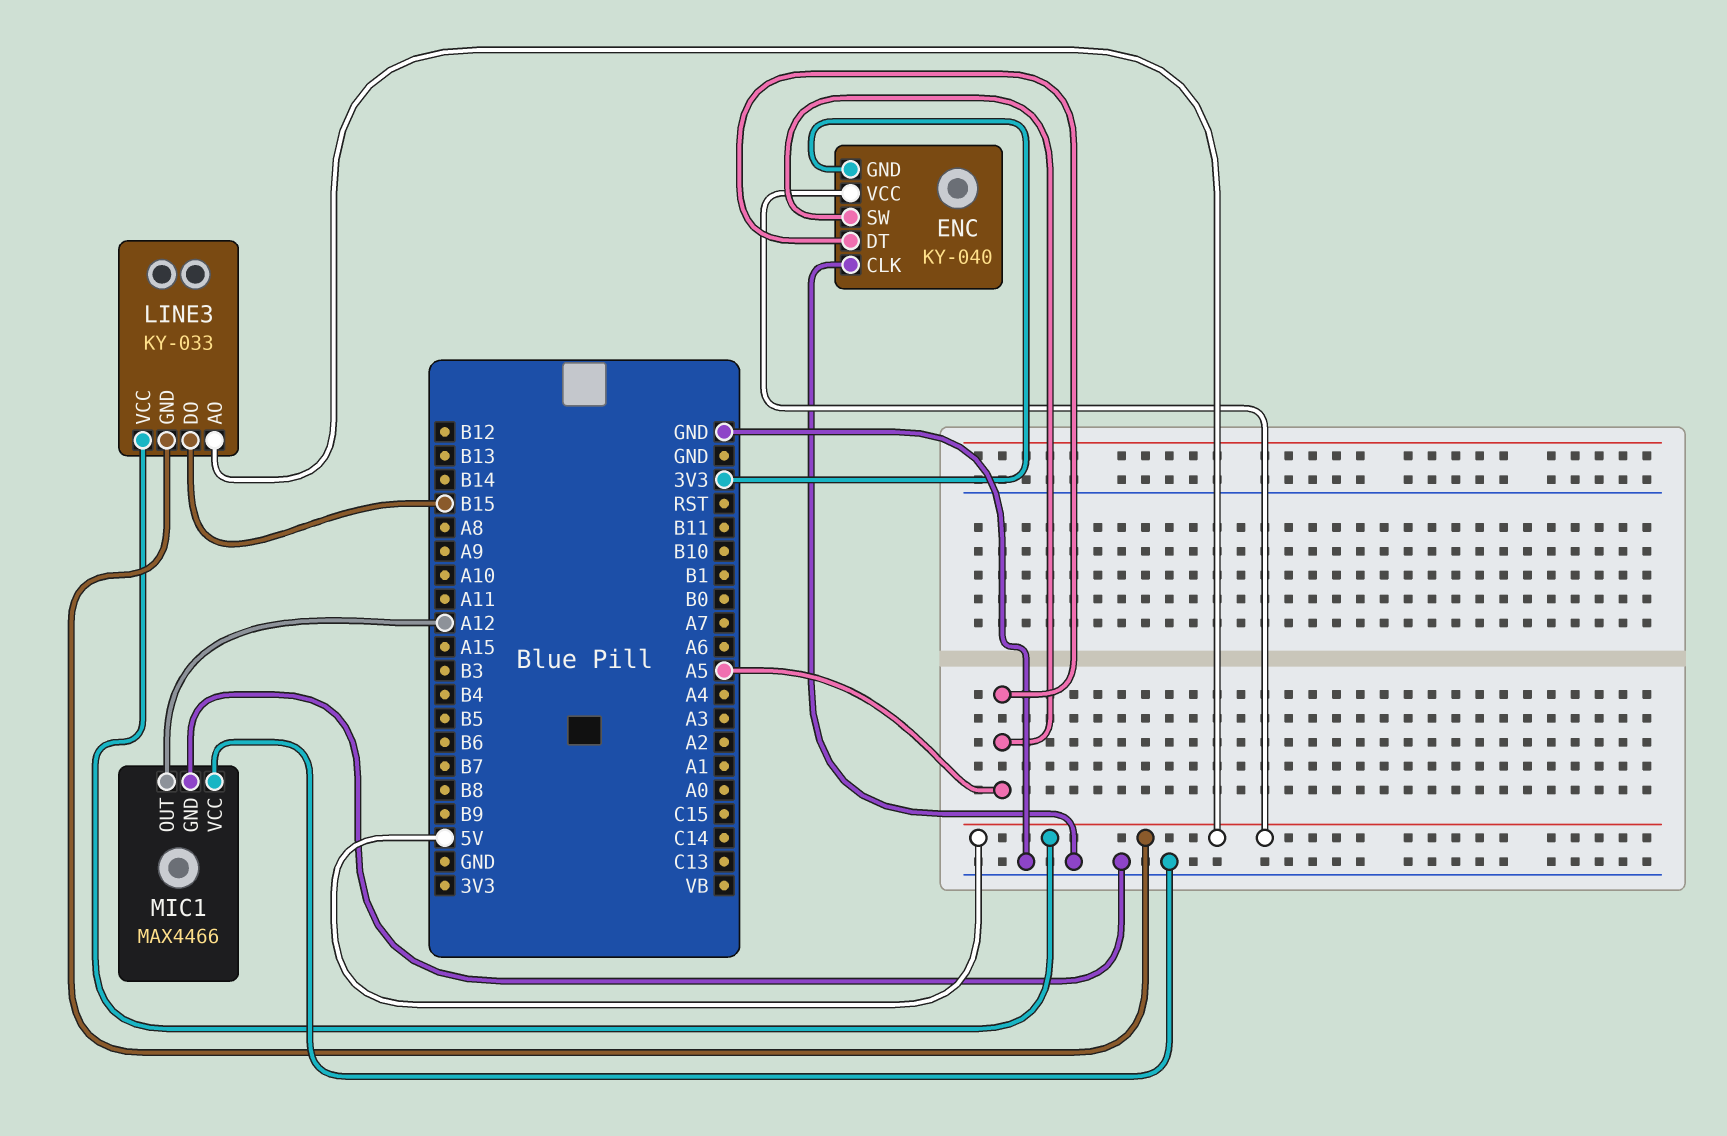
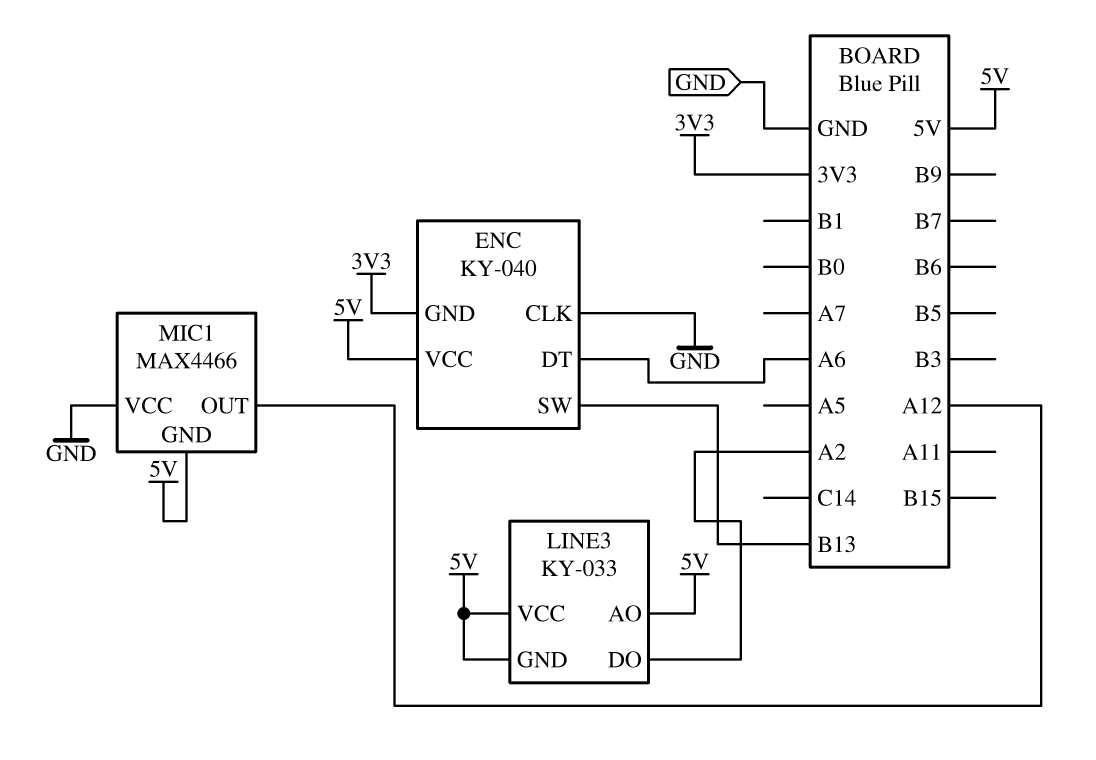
ENC pin DT: A5 -> A6
ENC pin SW: A5 -> B13
LINE3 pin DO: B15 -> A2
MIC1 pin GND: GND -> 5V

